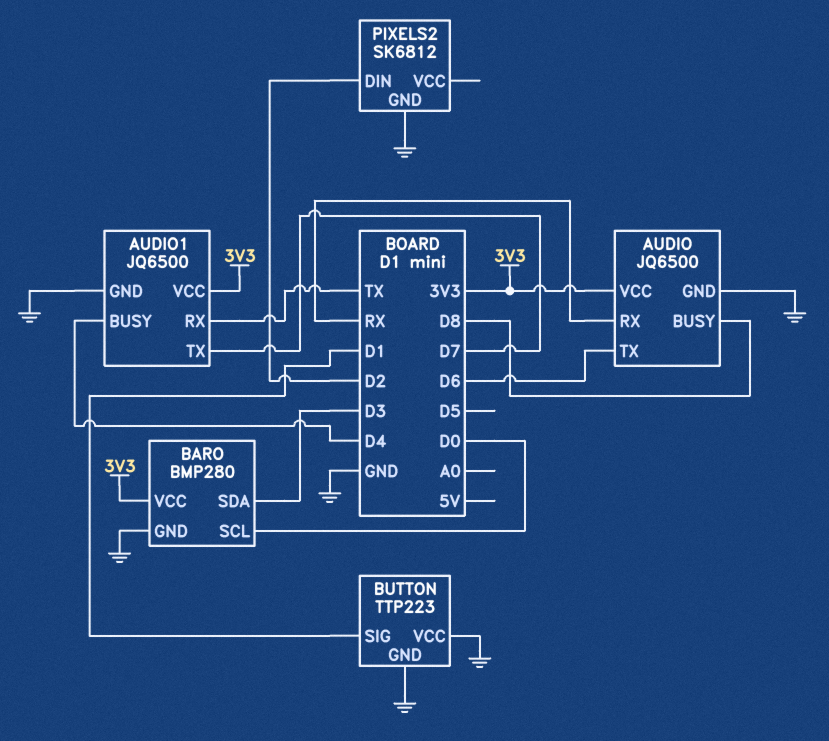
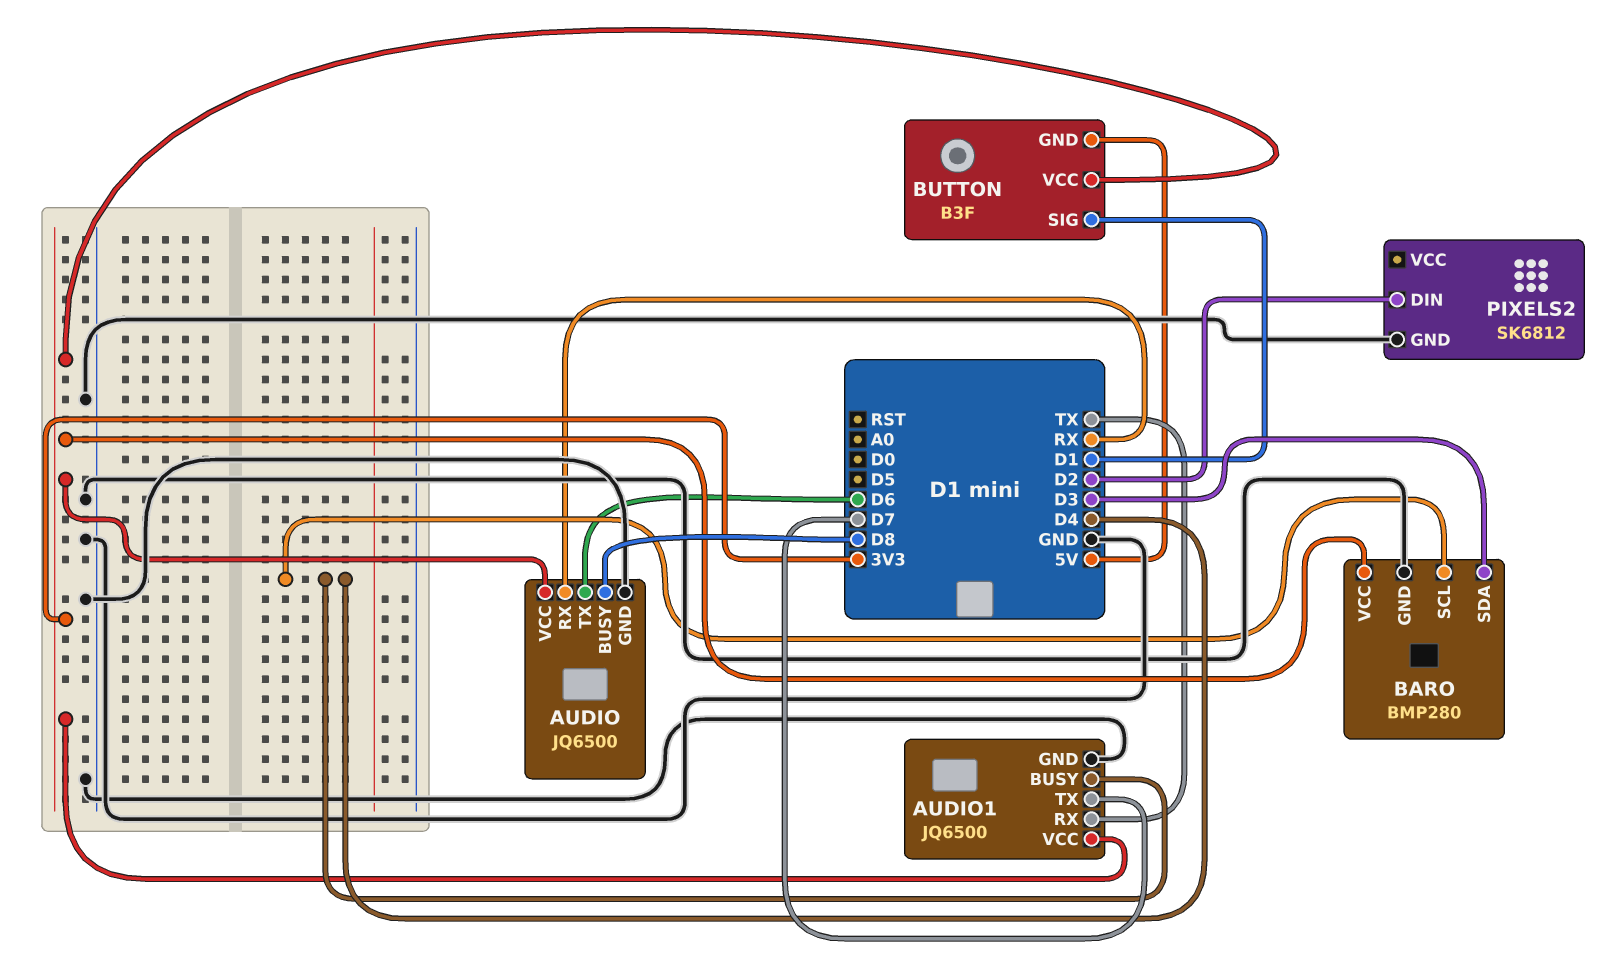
BARO pin SCL: D0 -> D4
BUTTON: TTP223 -> B3F
BUTTON pin GND: GND -> 5V
BUTTON pin VCC: GND -> 3V3

